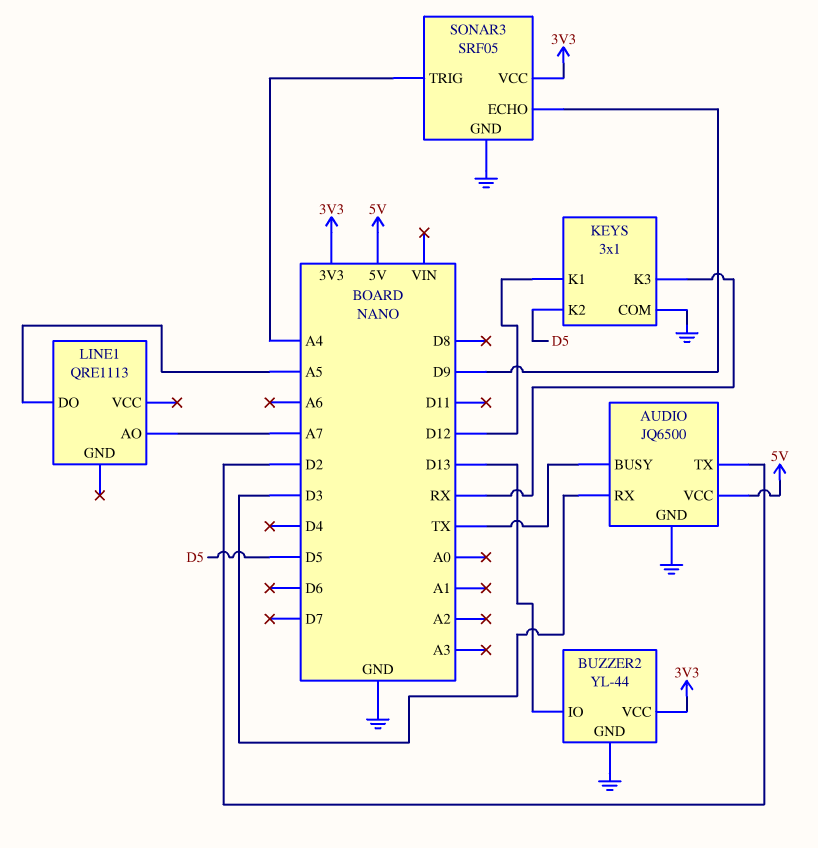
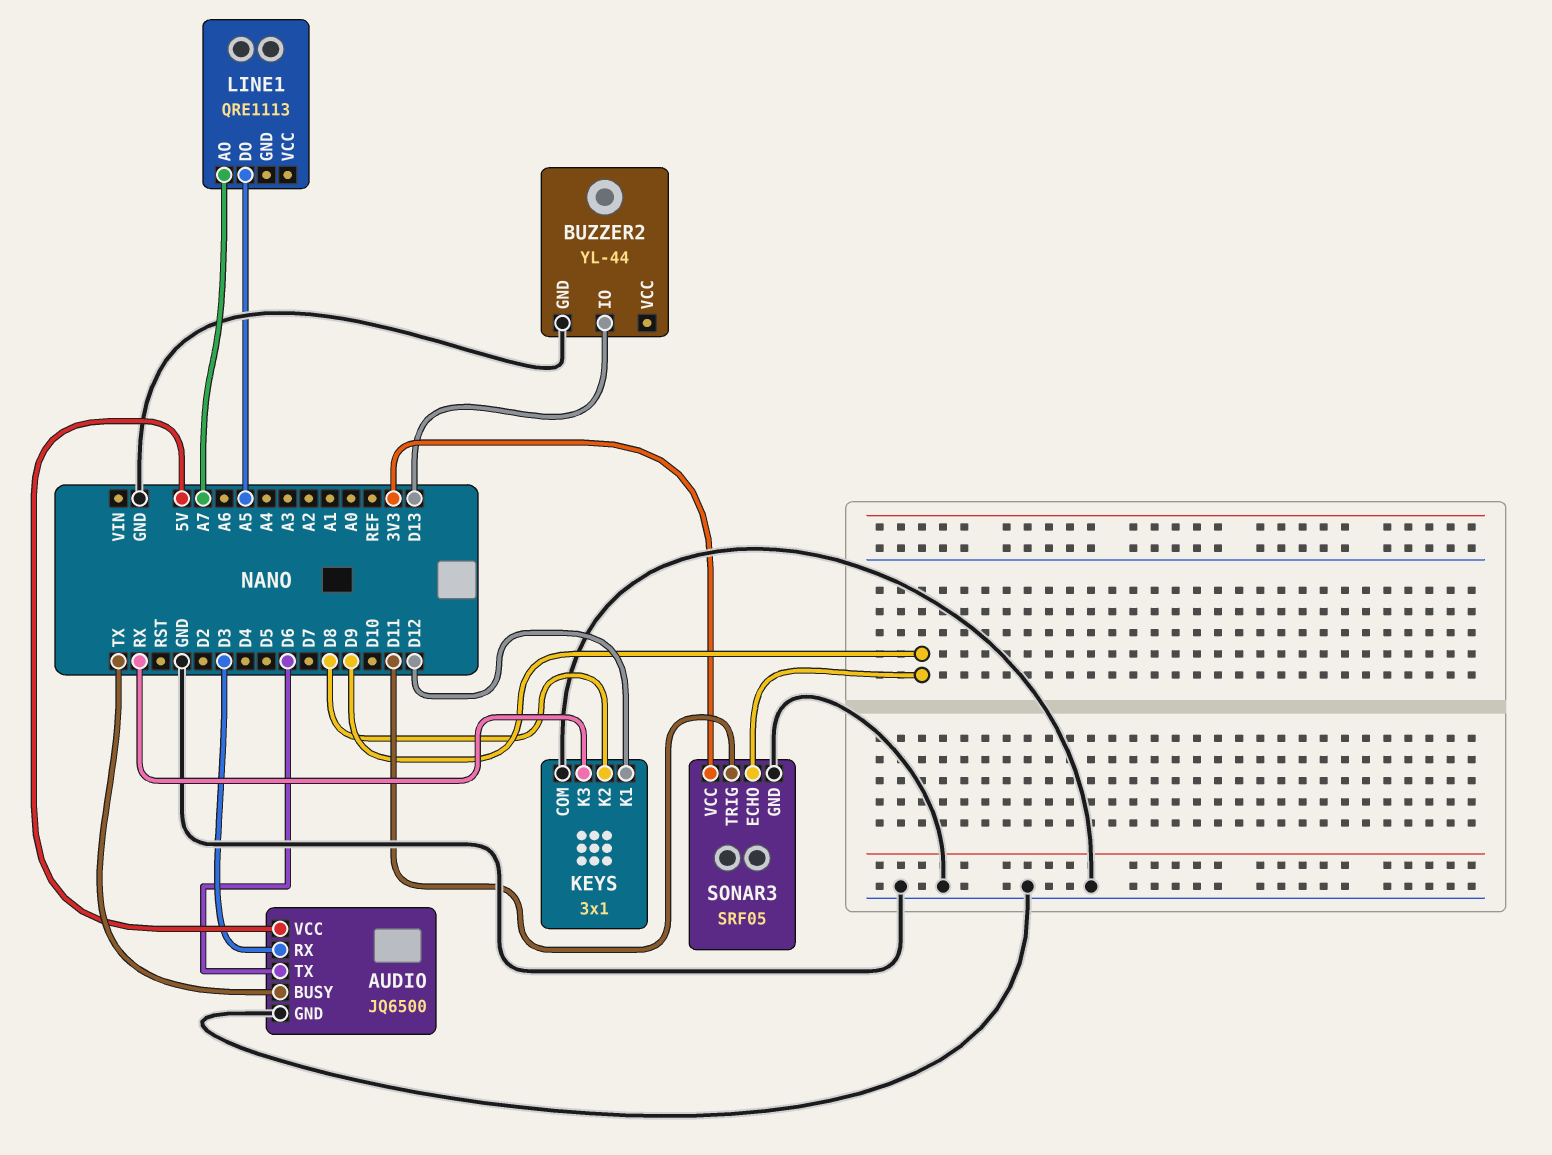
AUDIO pin TX: D2 -> D6
BUZZER2 pin VCC: 3V3 -> none
KEYS pin K2: D5 -> D8
SONAR3 pin TRIG: A4 -> D11

